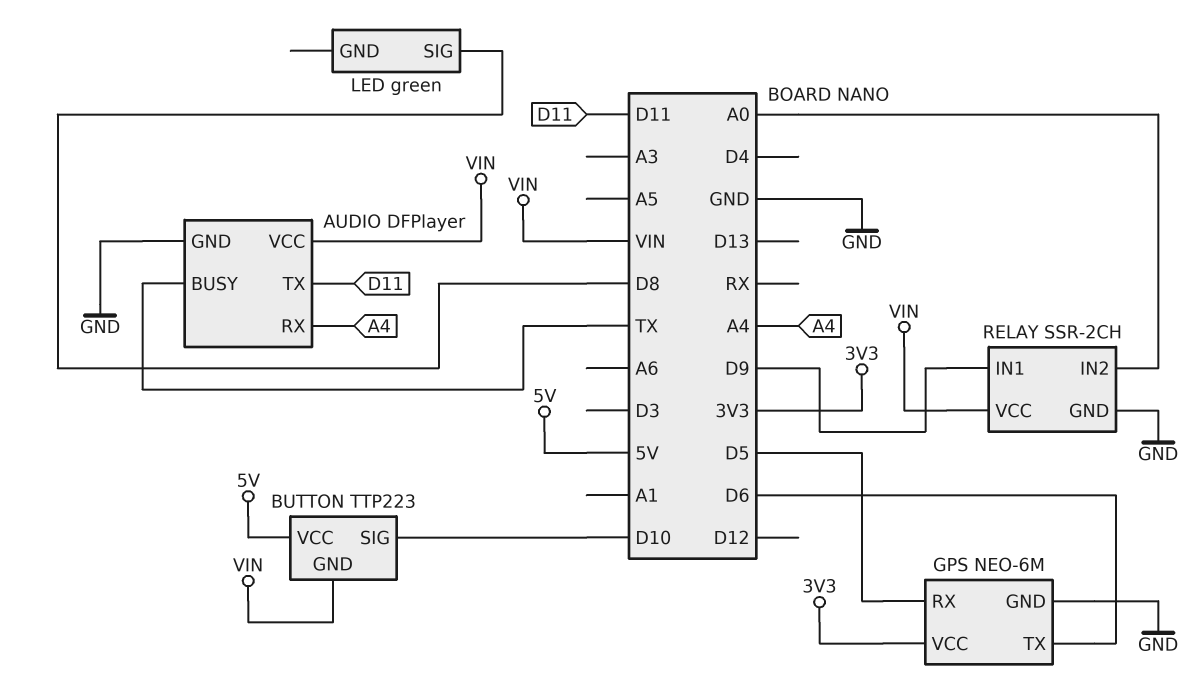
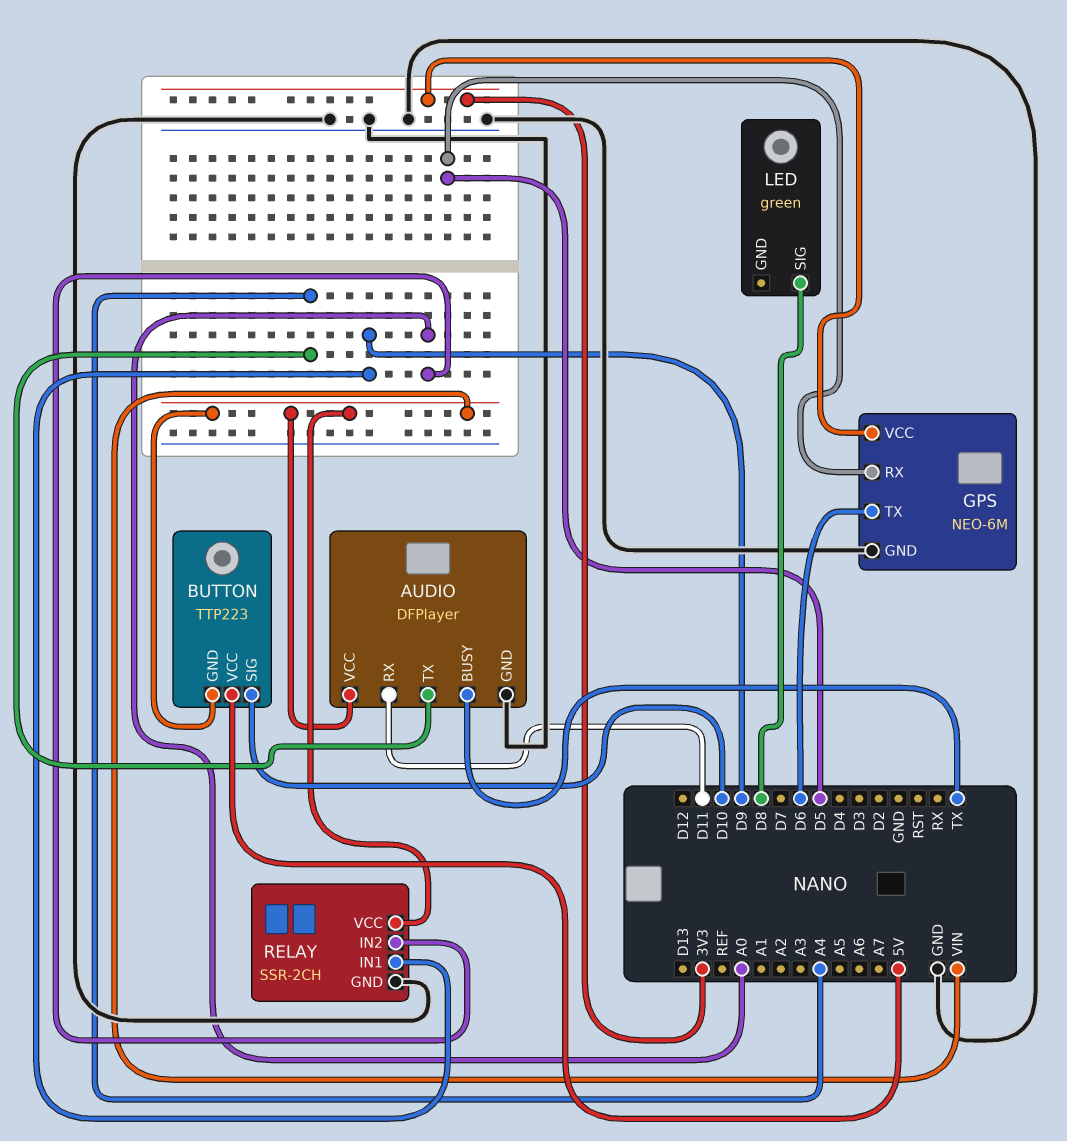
AUDIO pin RX: A4 -> D11
AUDIO pin TX: D11 -> A4

